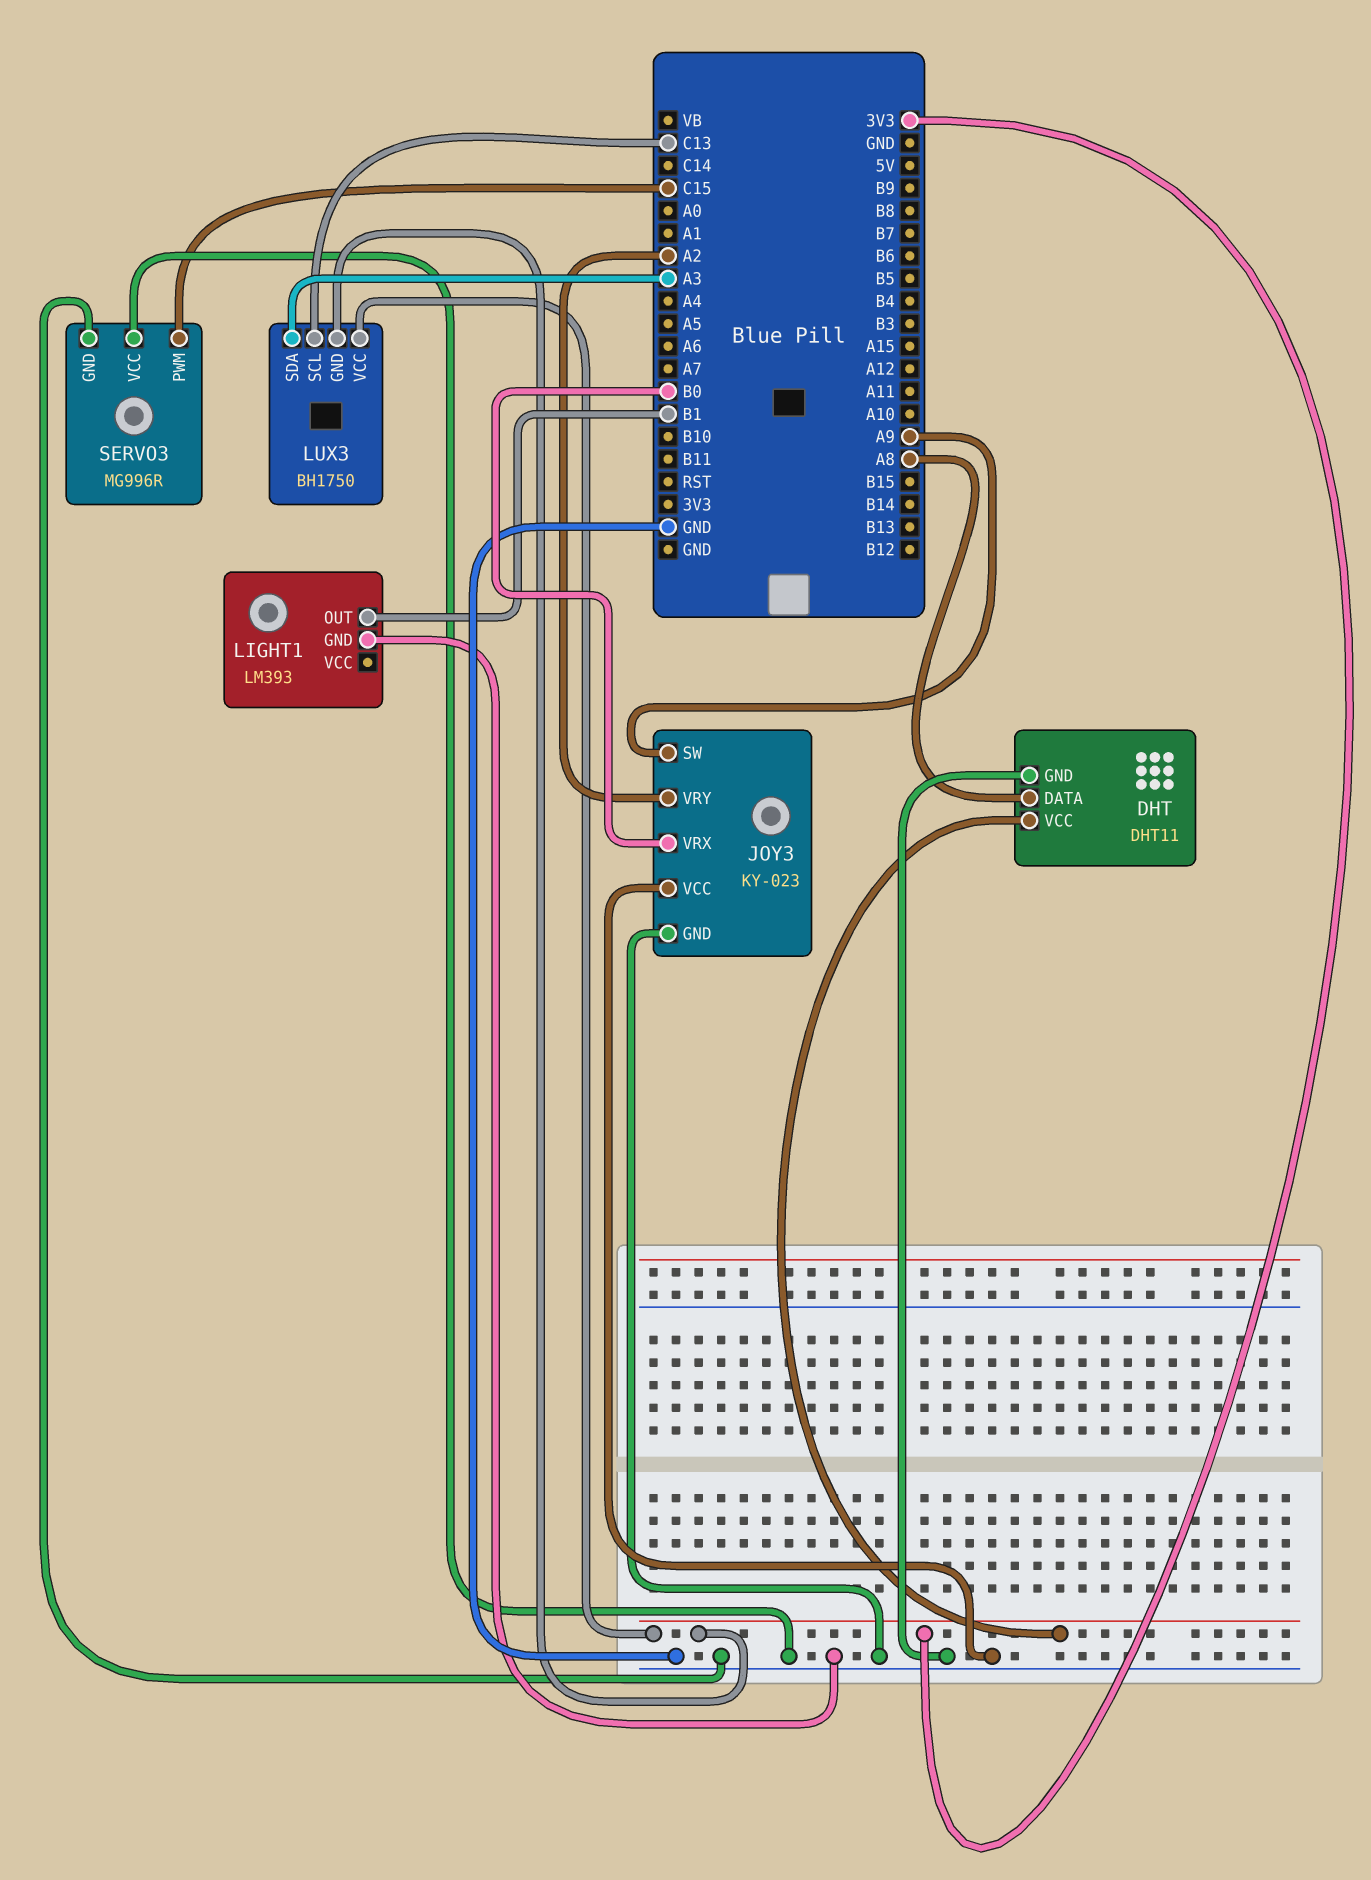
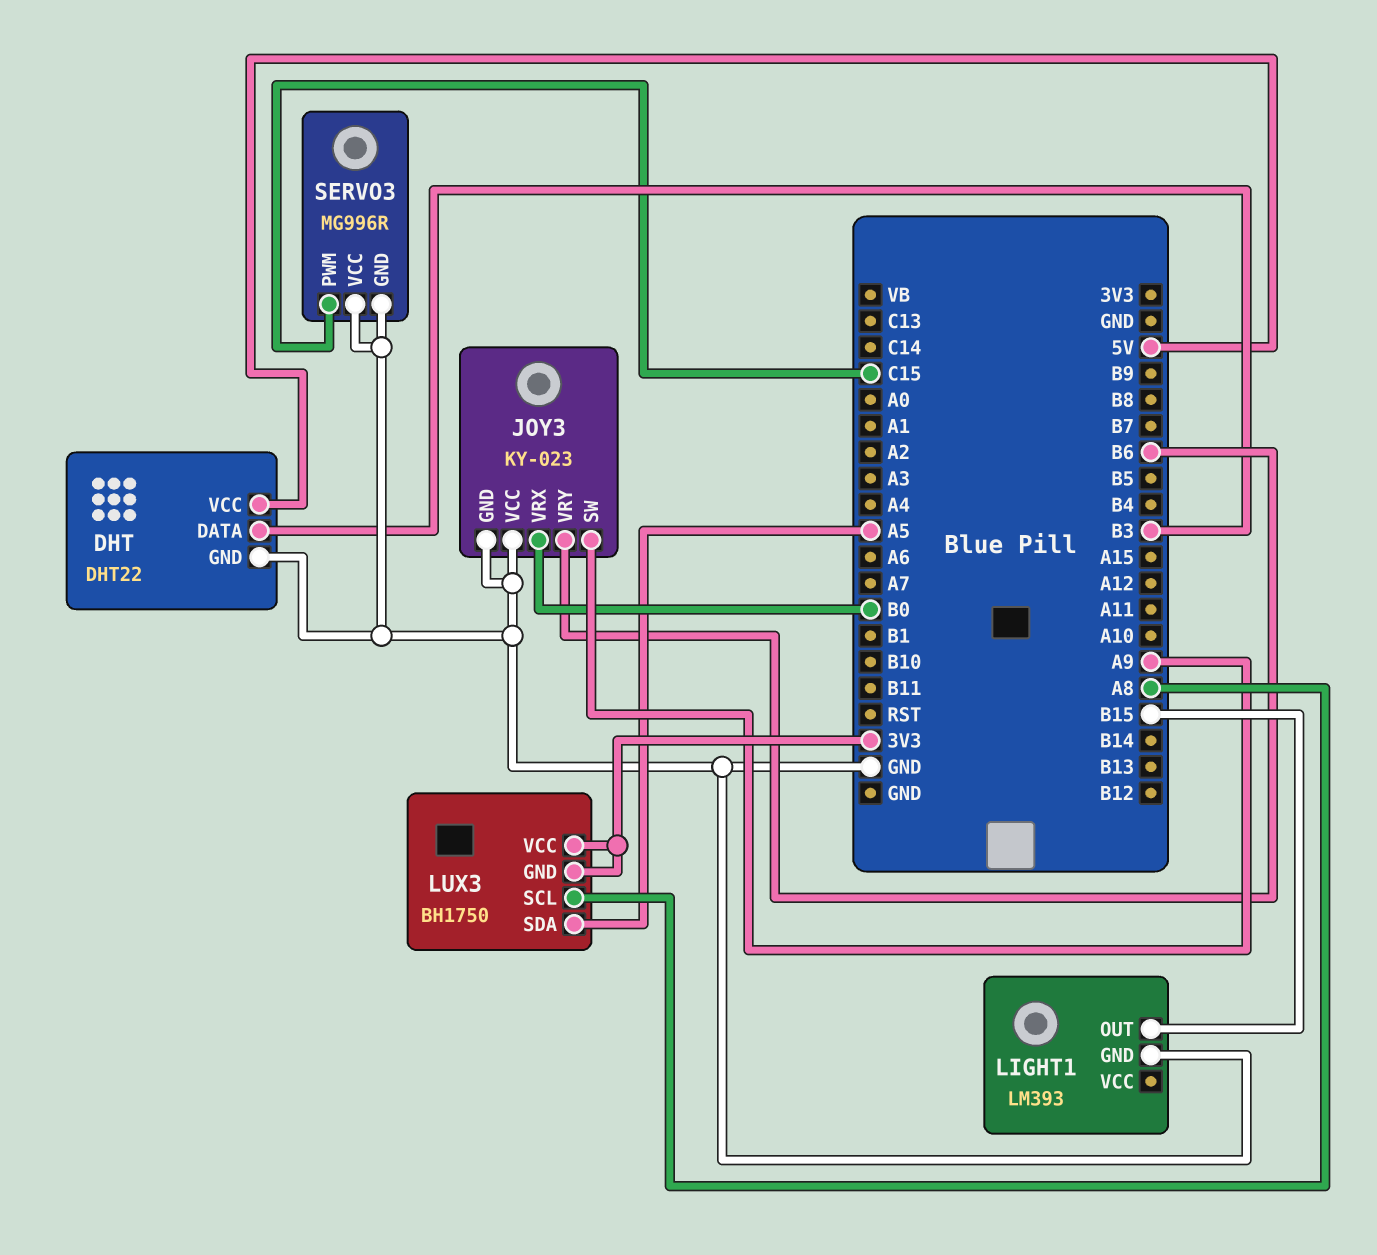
DHT: DHT11 -> DHT22
DHT pin DATA: A8 -> B3
DHT pin VCC: 3V3 -> 5V
JOY3 pin VRY: A2 -> B6
LIGHT1 pin OUT: B1 -> B15
LUX3 pin SCL: C13 -> A8
LUX3 pin SDA: A3 -> A5

